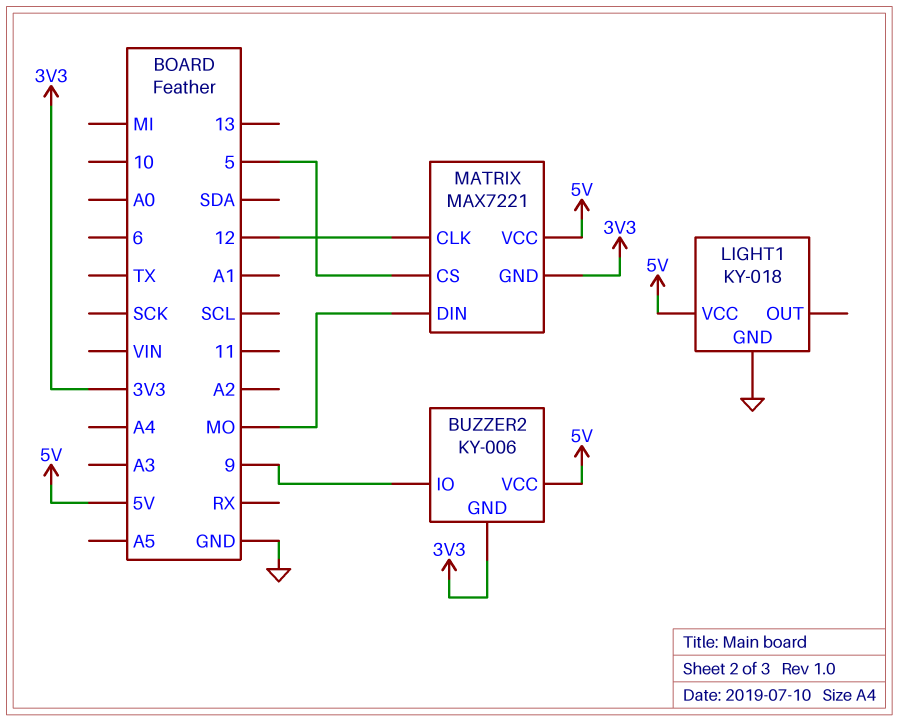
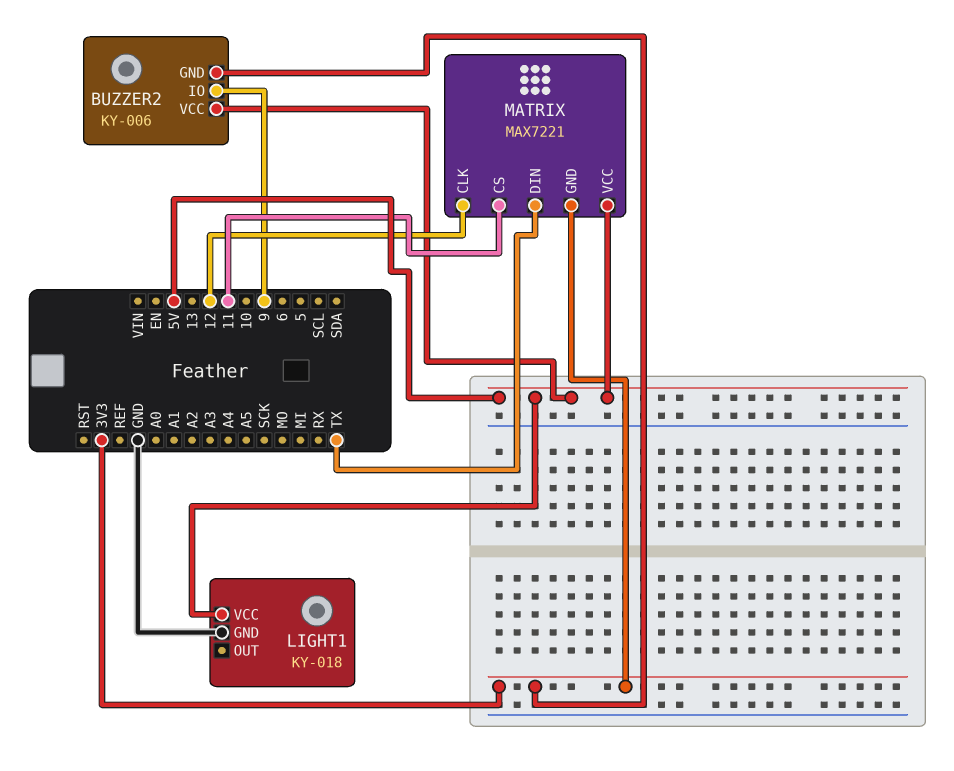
MATRIX pin CS: 5 -> 11
MATRIX pin DIN: MO -> TX

